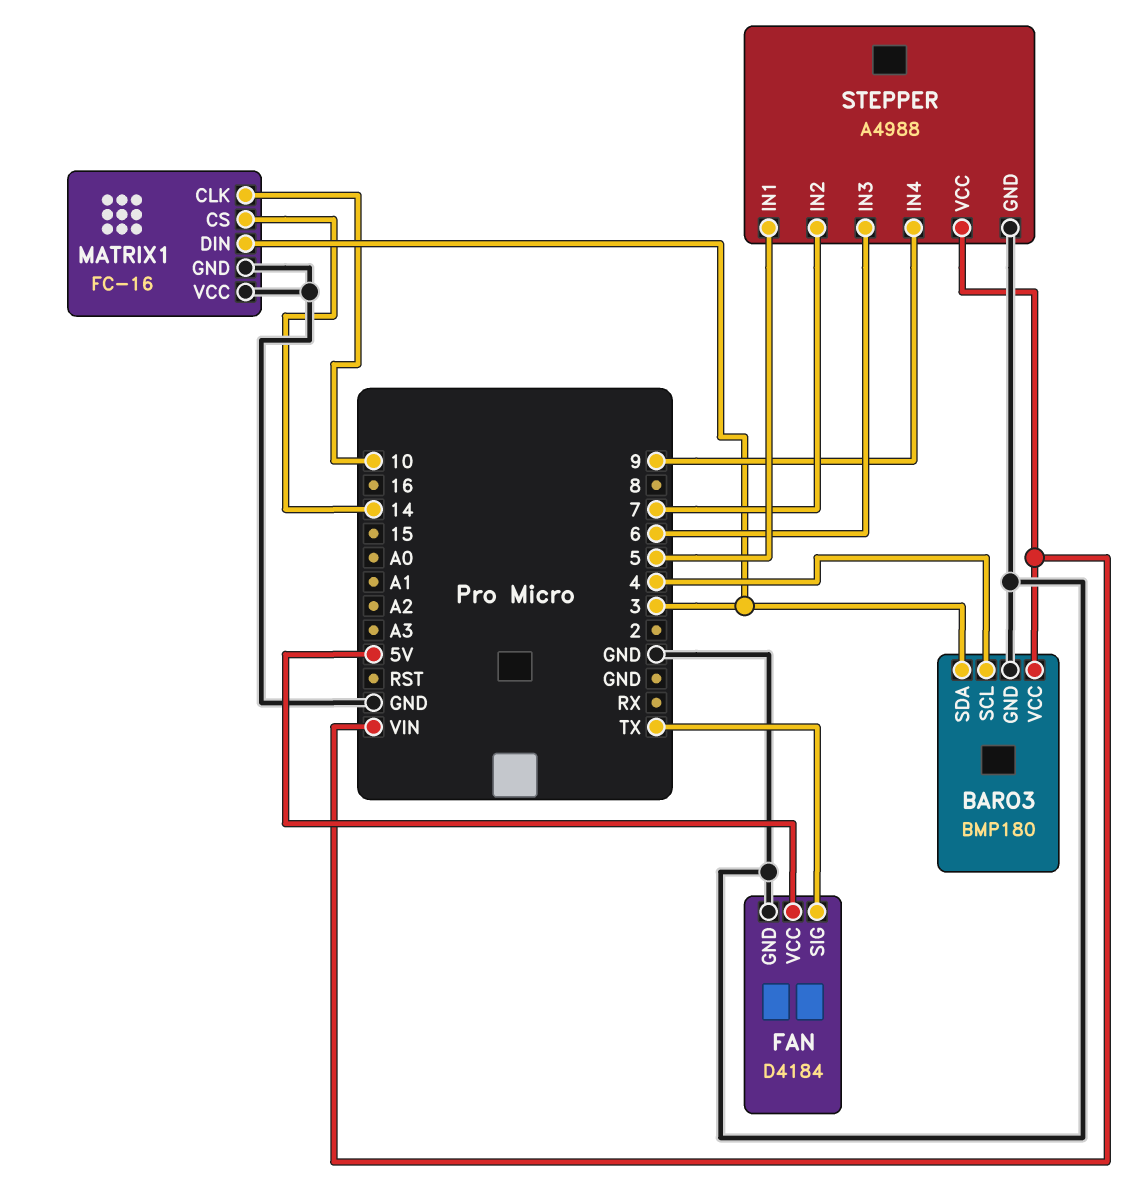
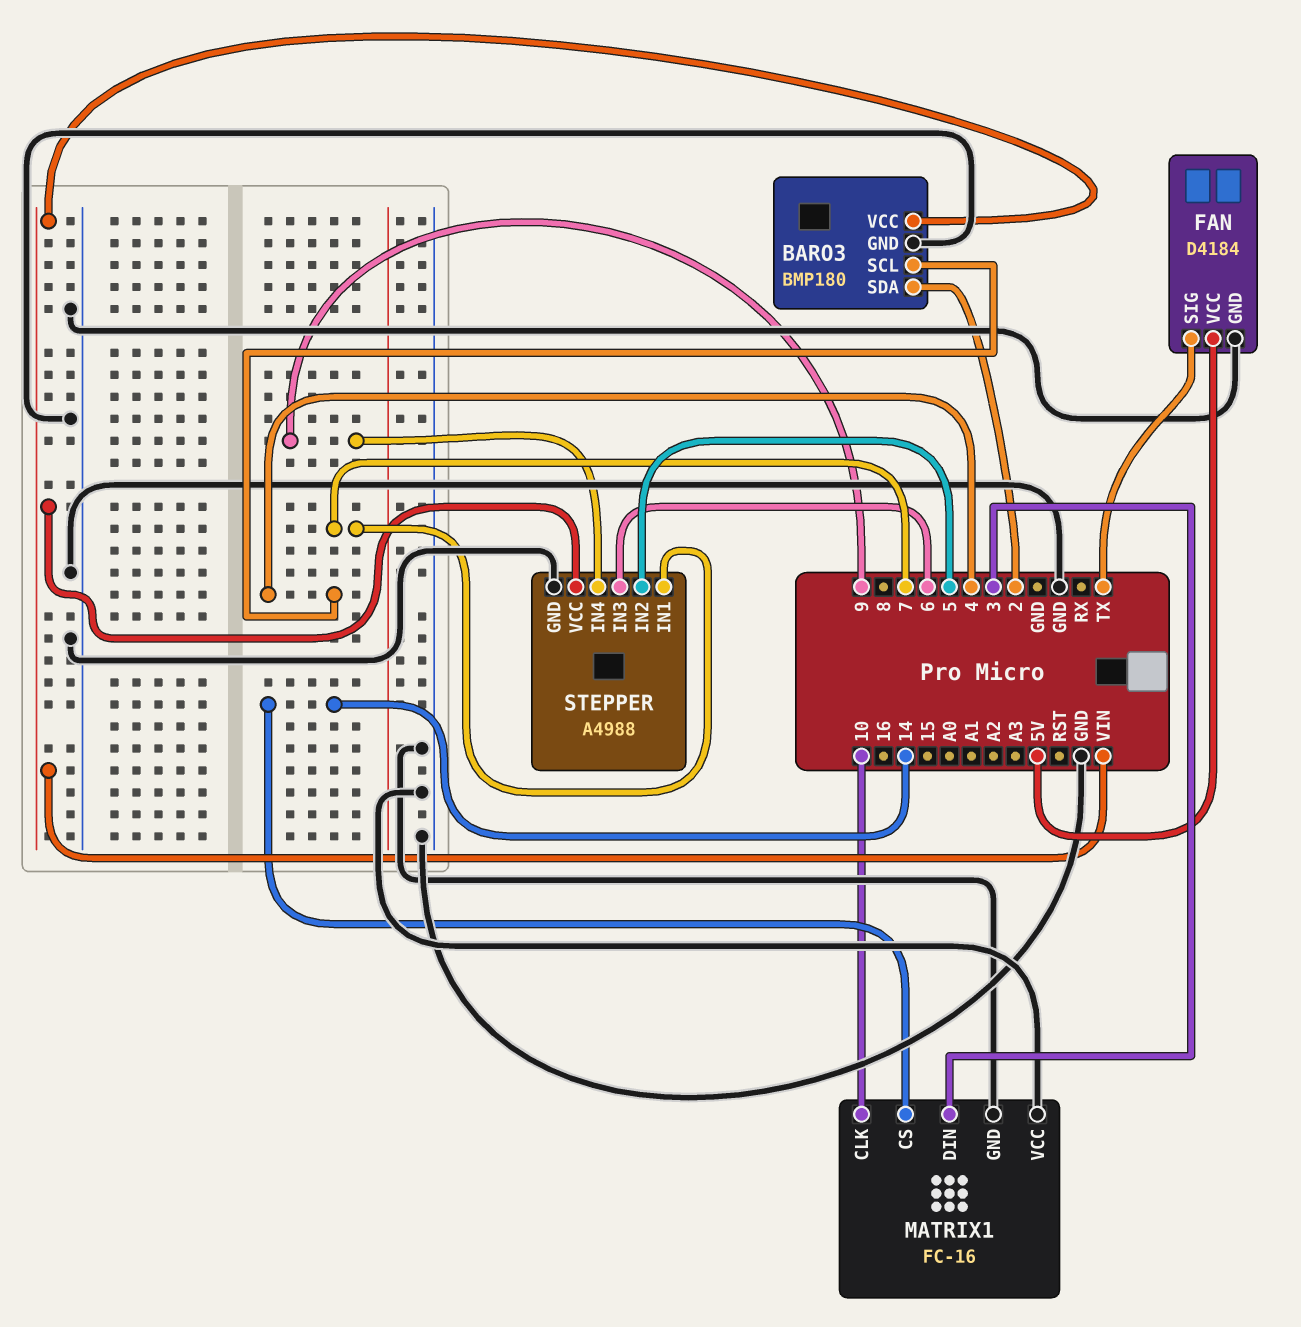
BARO3 pin SDA: 3 -> 2
STEPPER pin IN1: 5 -> 7
STEPPER pin IN2: 7 -> 5

